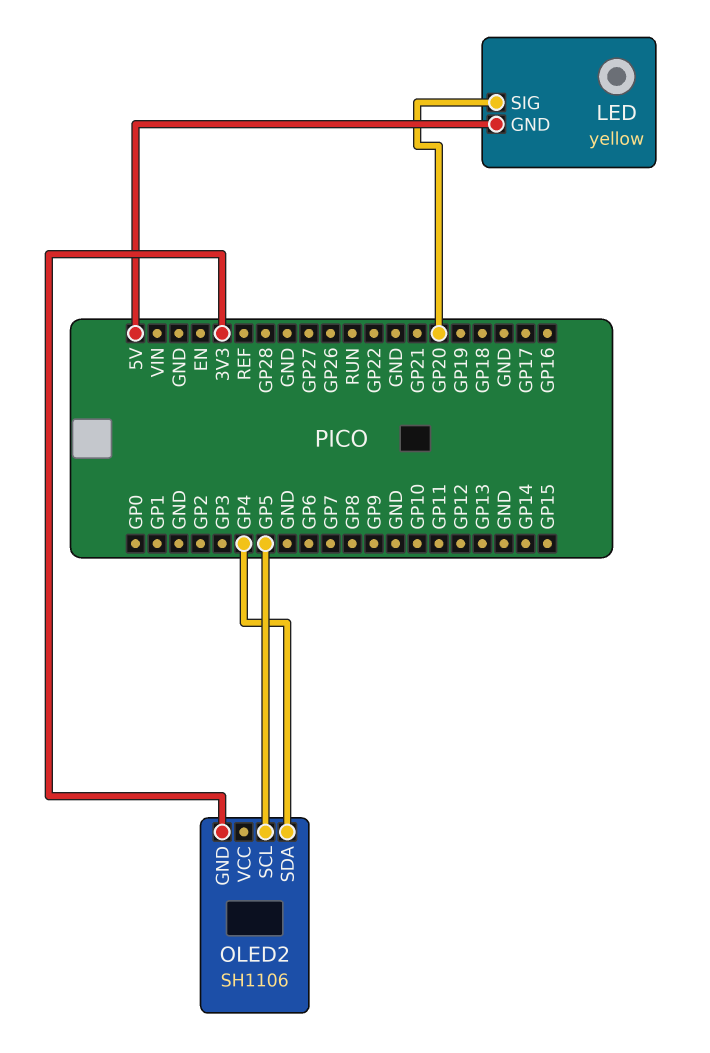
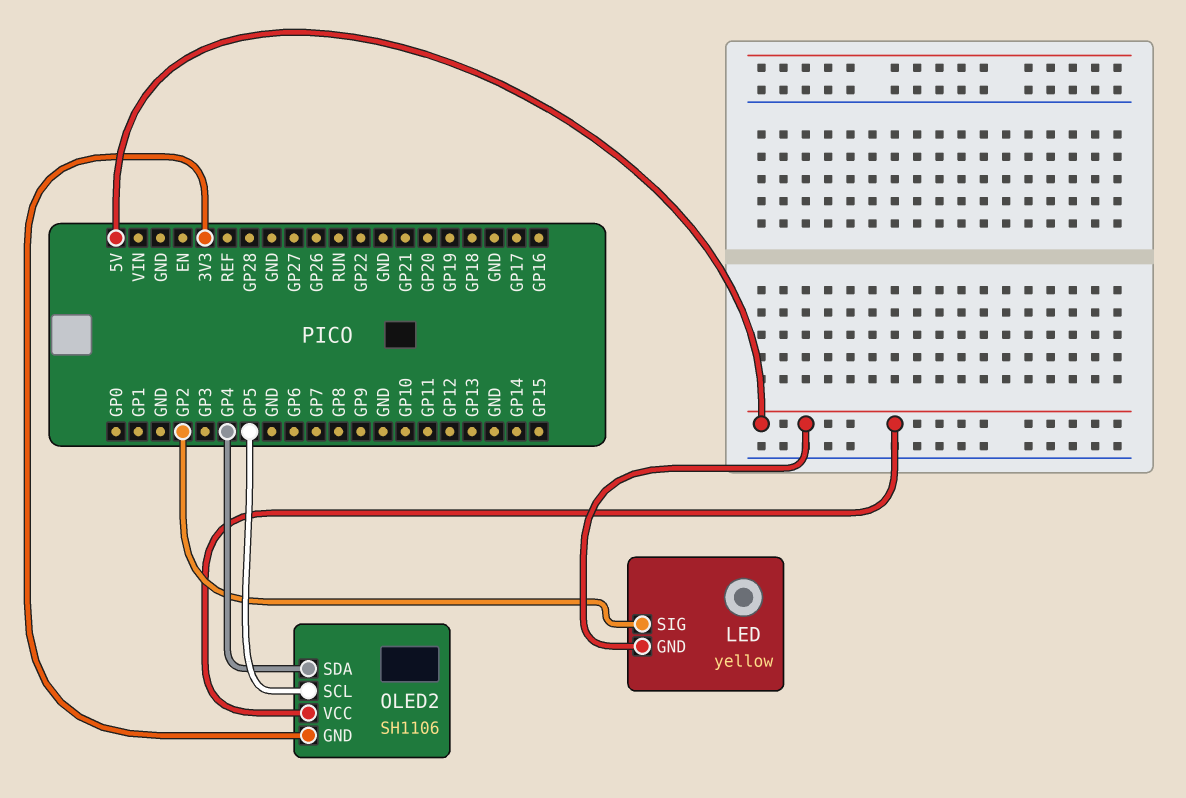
LED pin SIG: GP20 -> GP2
OLED2 pin VCC: none -> 5V

